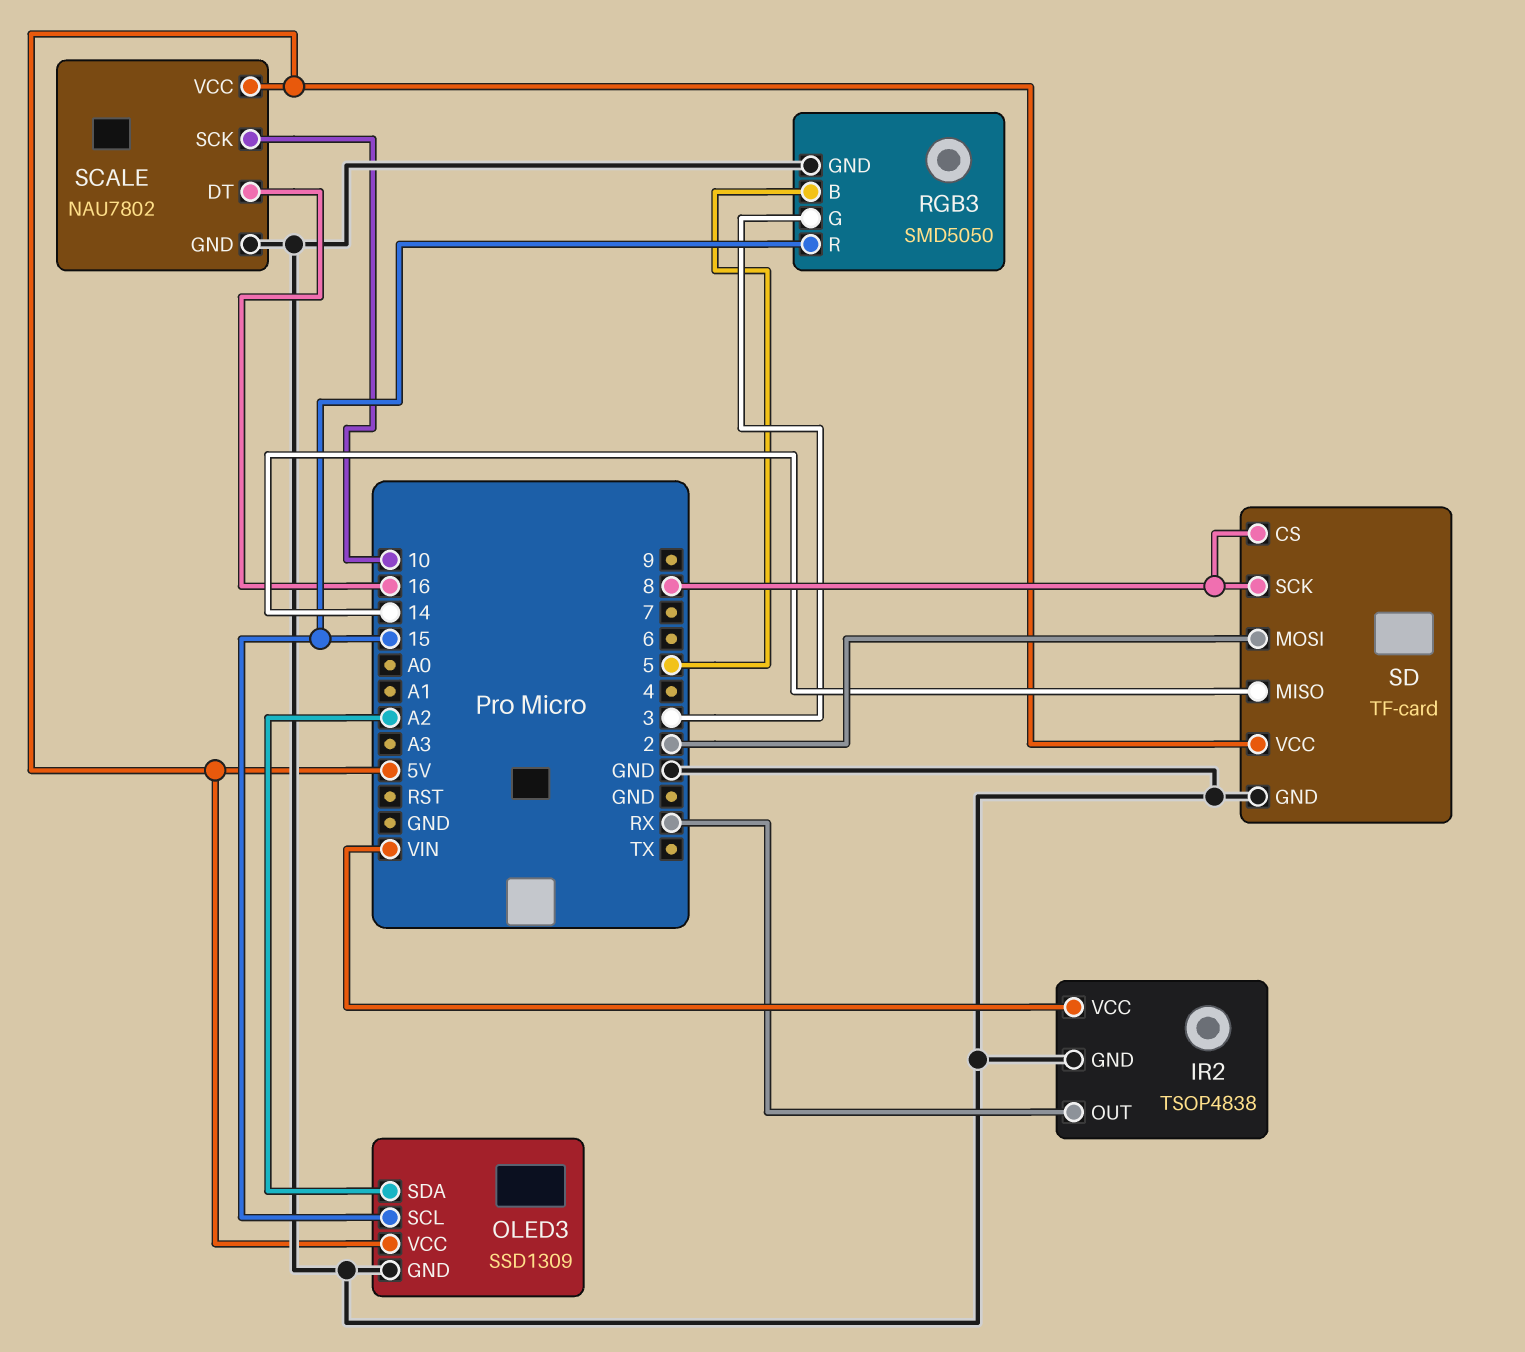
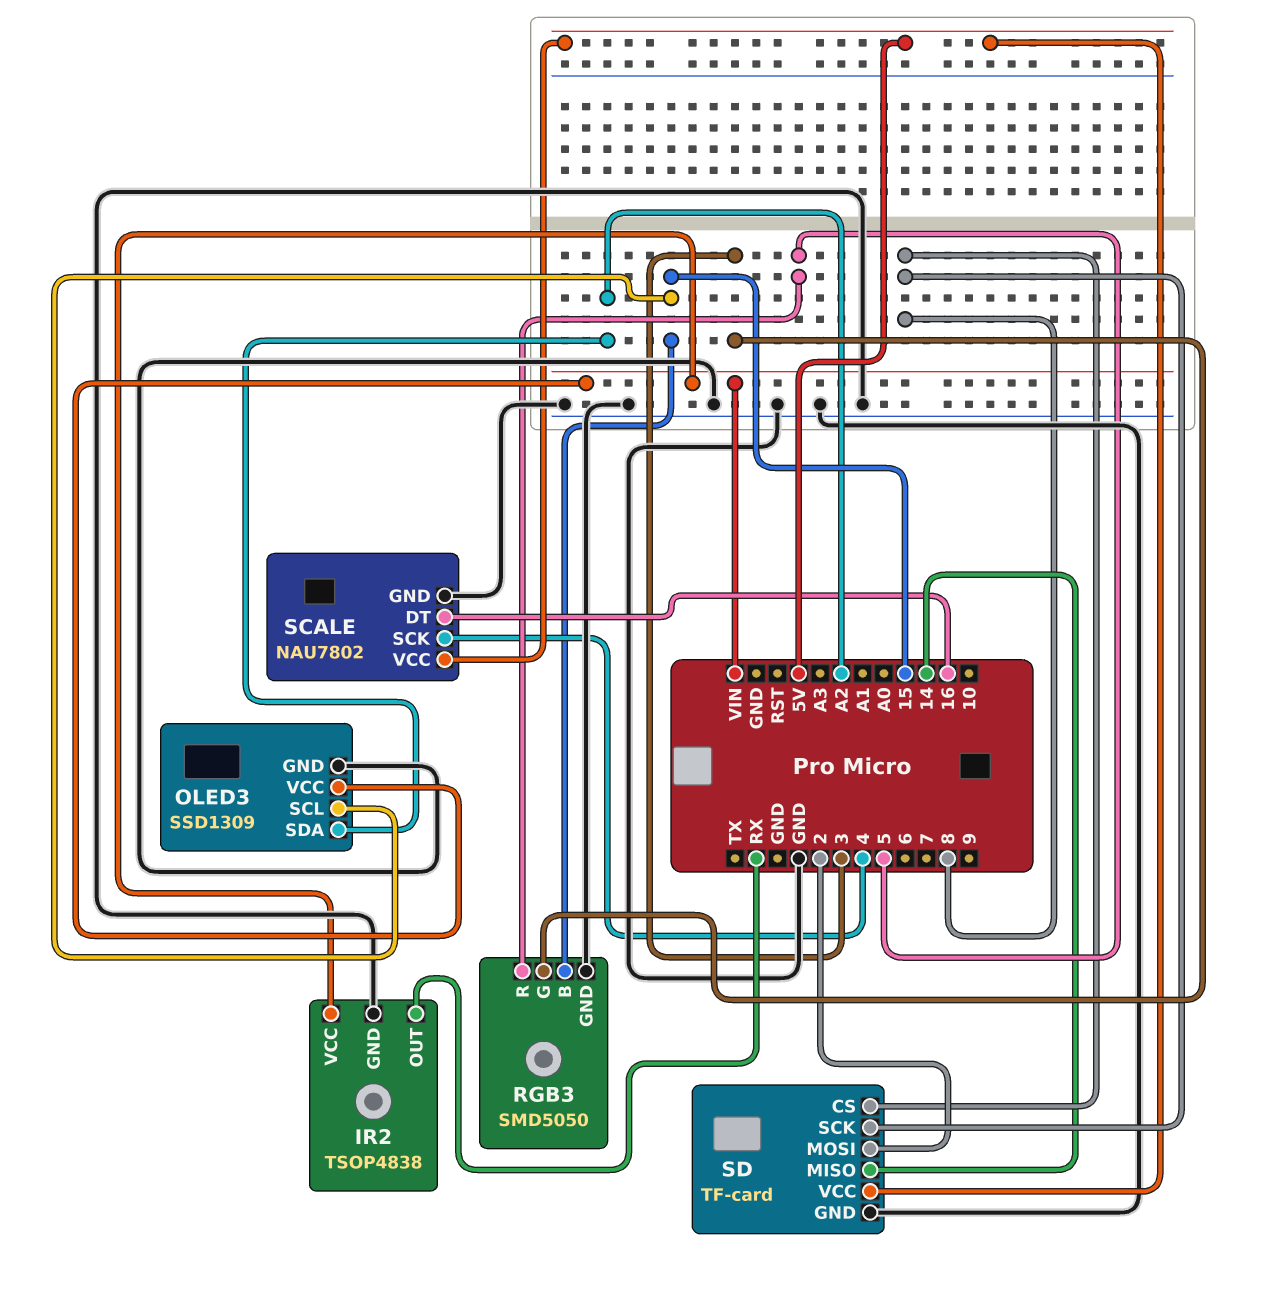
OLED3 pin VCC: 5V -> VIN
RGB3 pin B: 5 -> 15
RGB3 pin R: 15 -> 5
SCALE pin SCK: 10 -> 4

